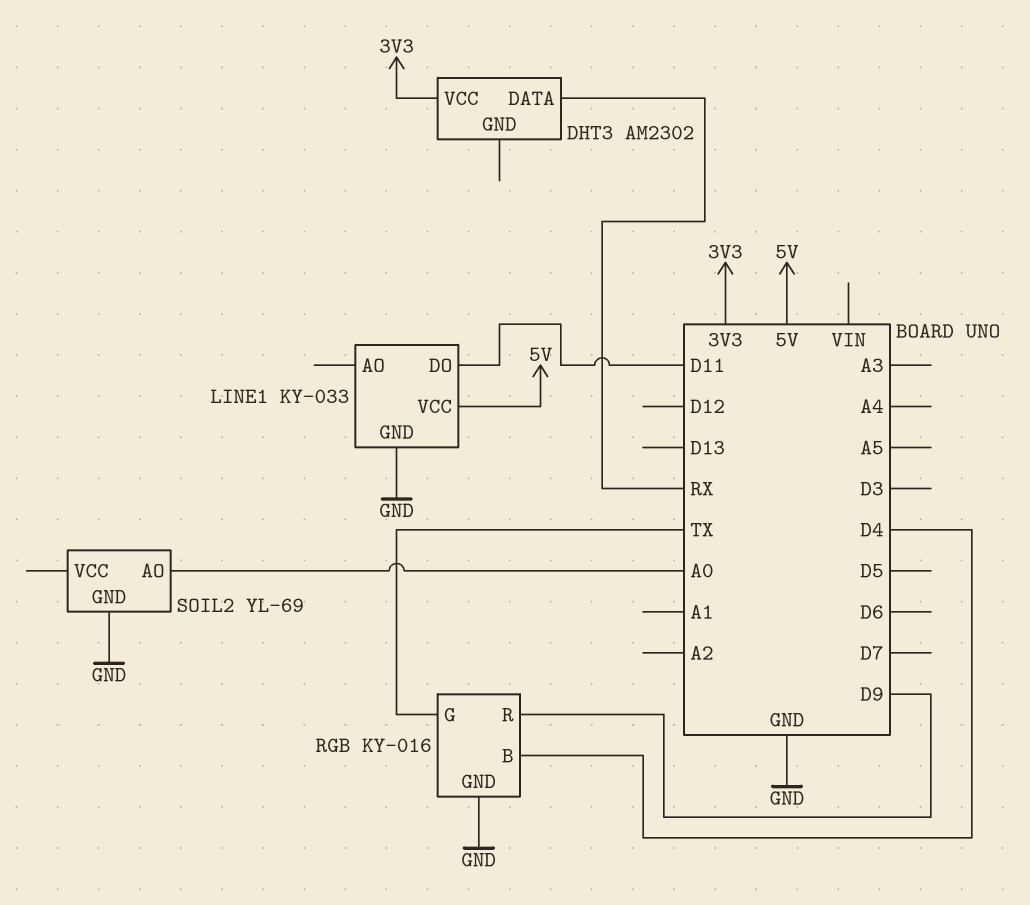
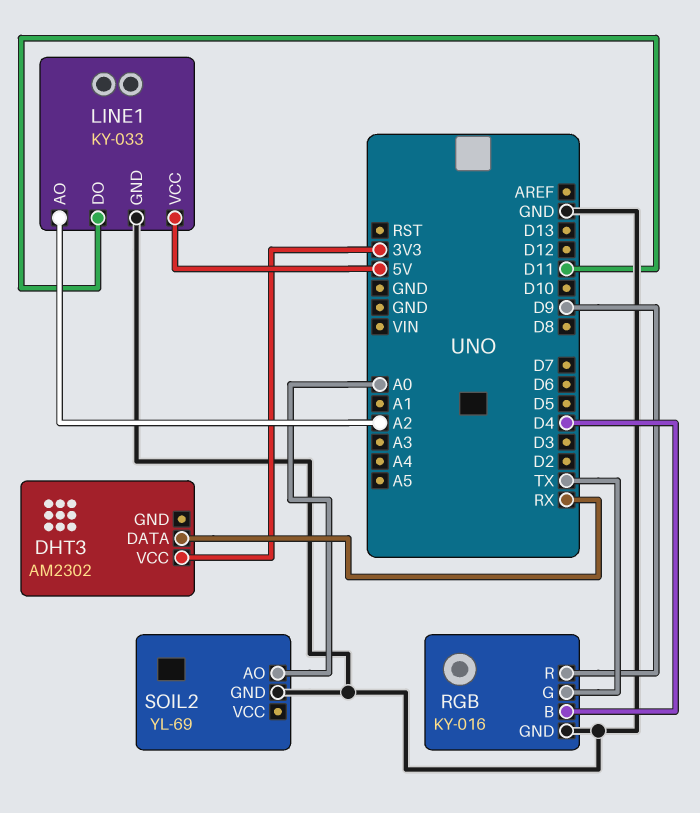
LINE1 pin AO: none -> A2

